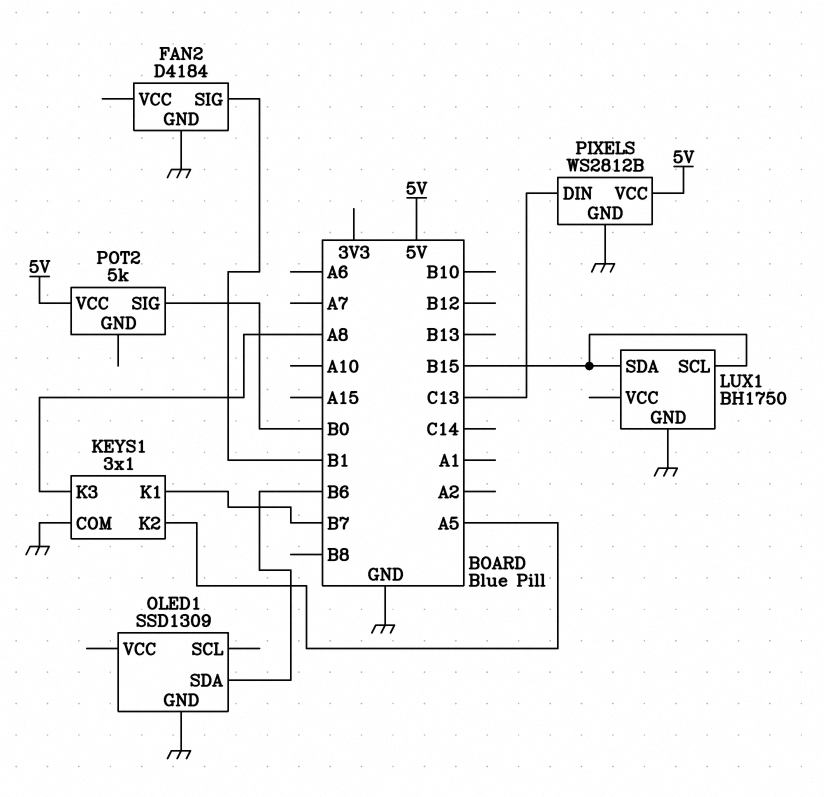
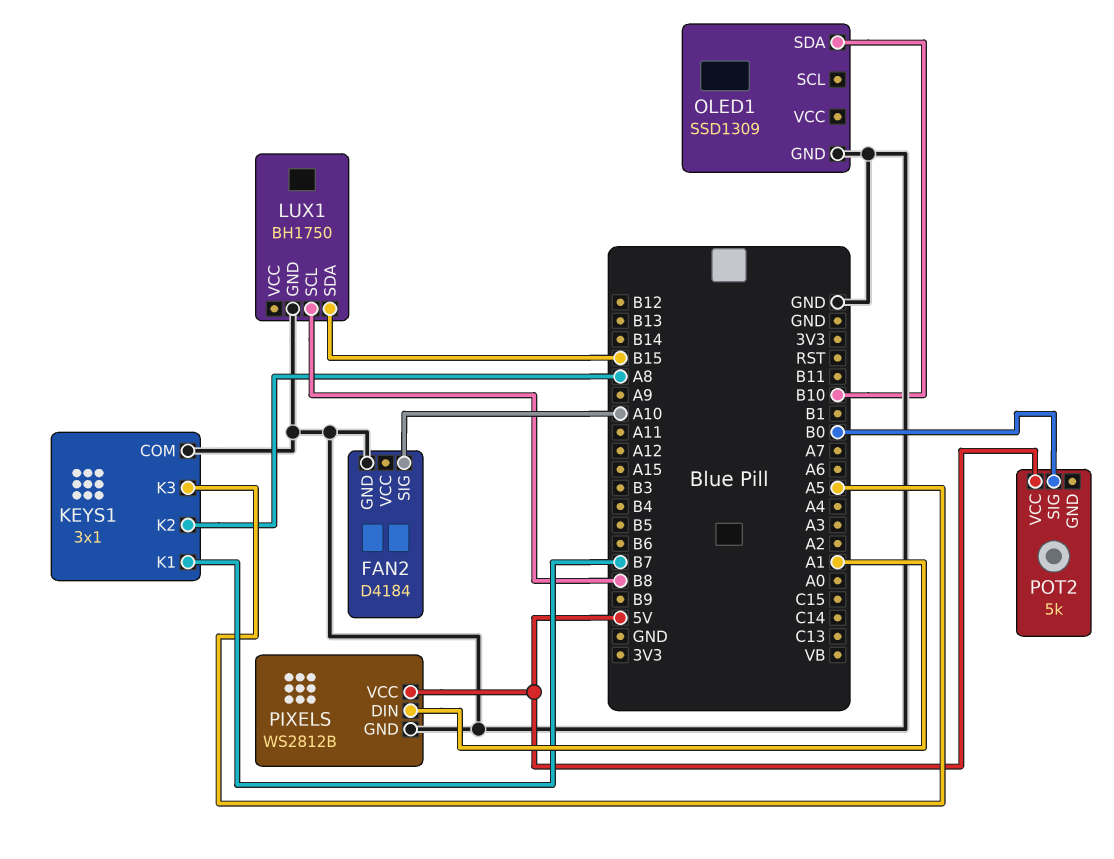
FAN2 pin SIG: B1 -> A10
KEYS1 pin K2: A5 -> A8
KEYS1 pin K3: A8 -> A5
LUX1 pin SCL: B15 -> B8
OLED1 pin SDA: B6 -> B10
PIXELS pin DIN: C13 -> A1

